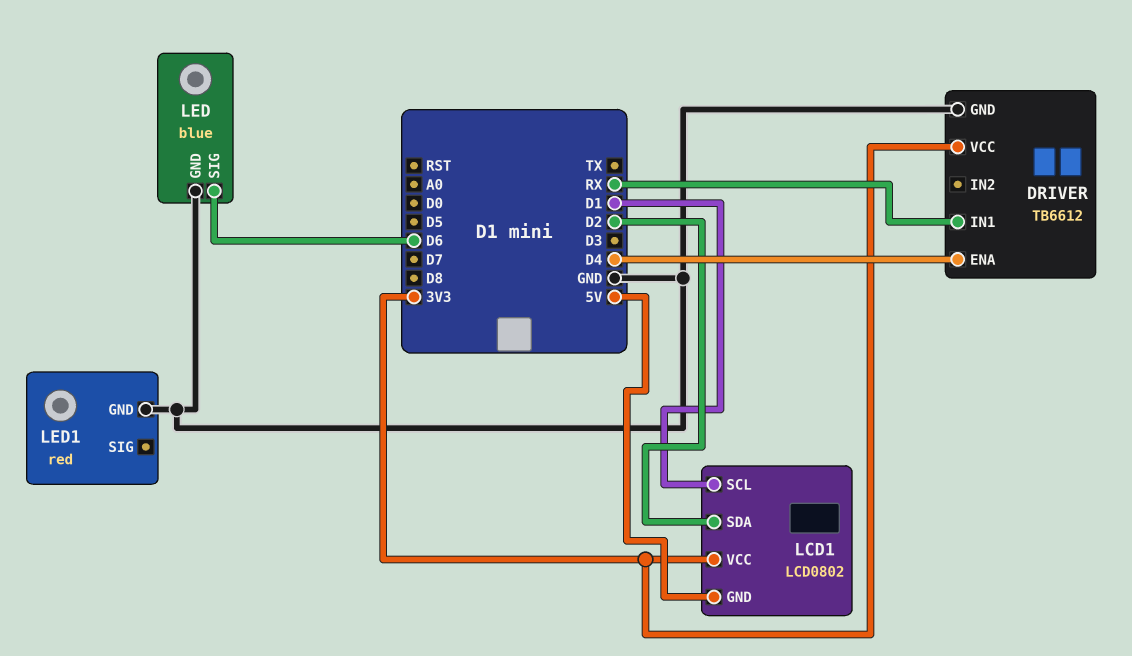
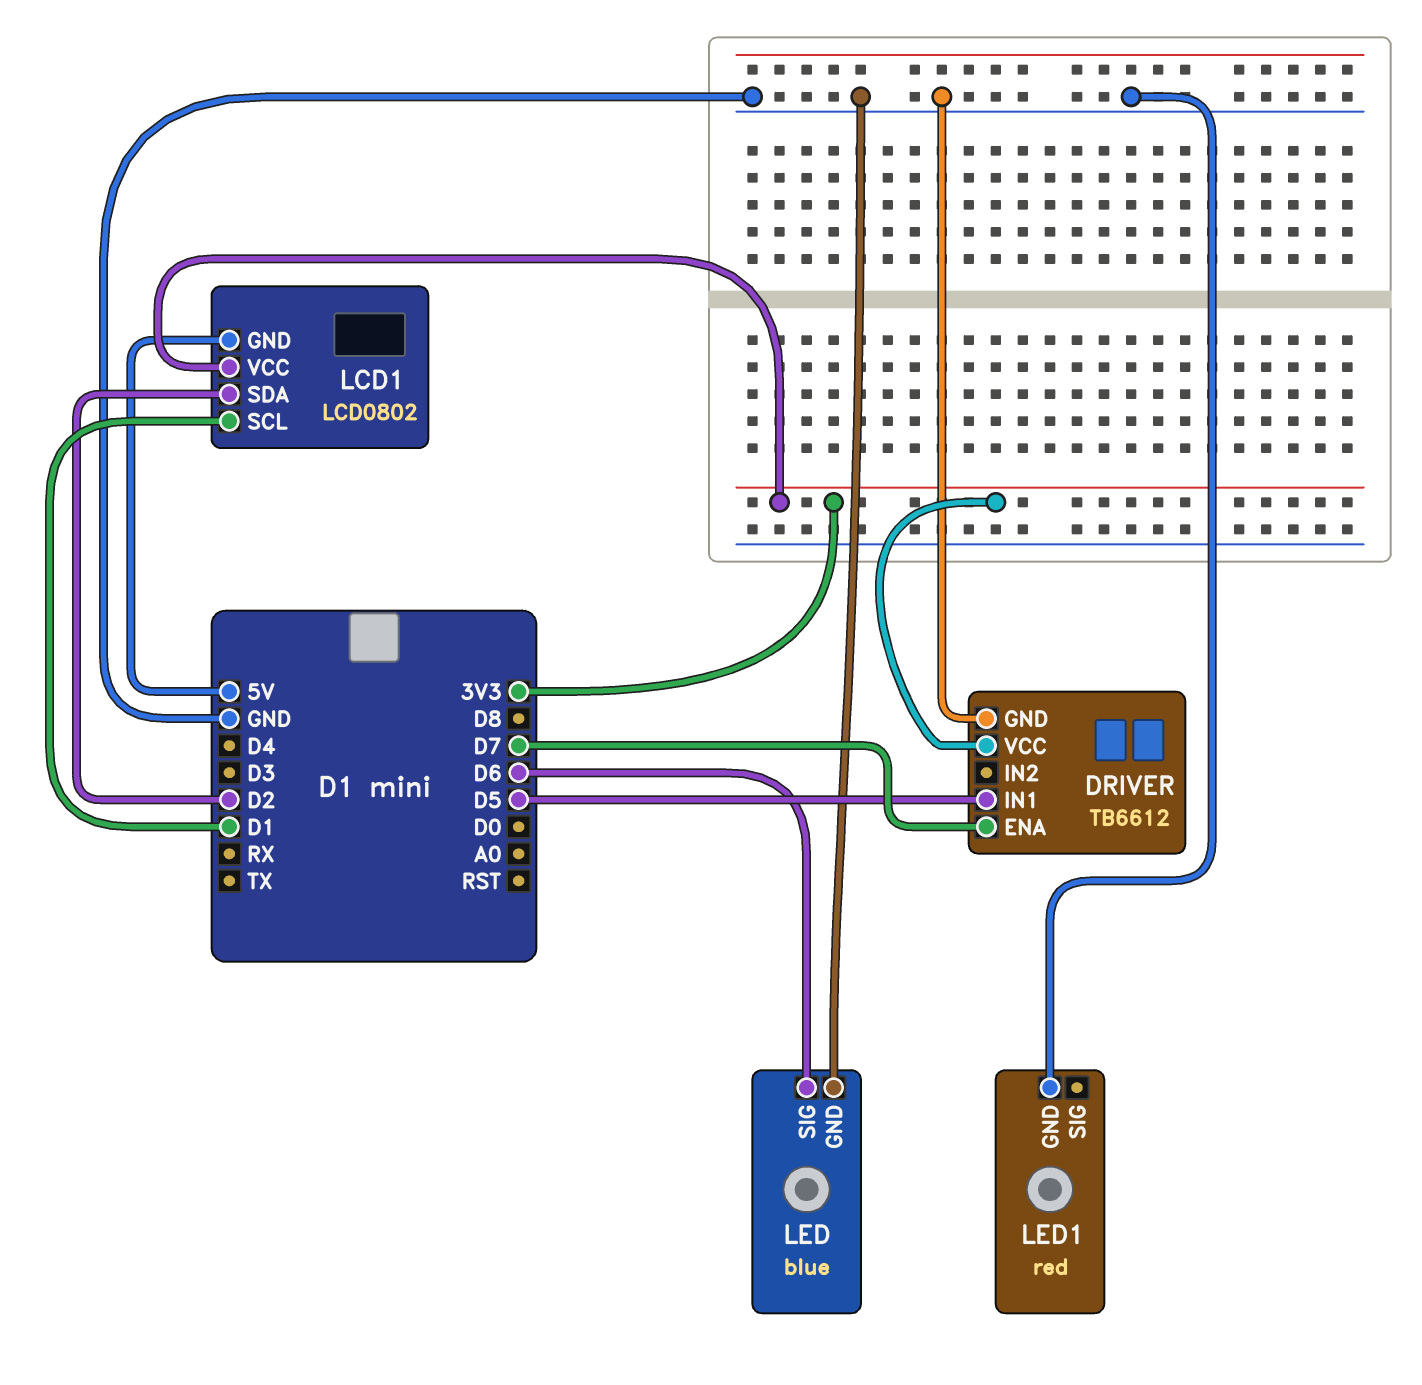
DRIVER pin ENA: D4 -> D7
DRIVER pin IN1: RX -> D5

